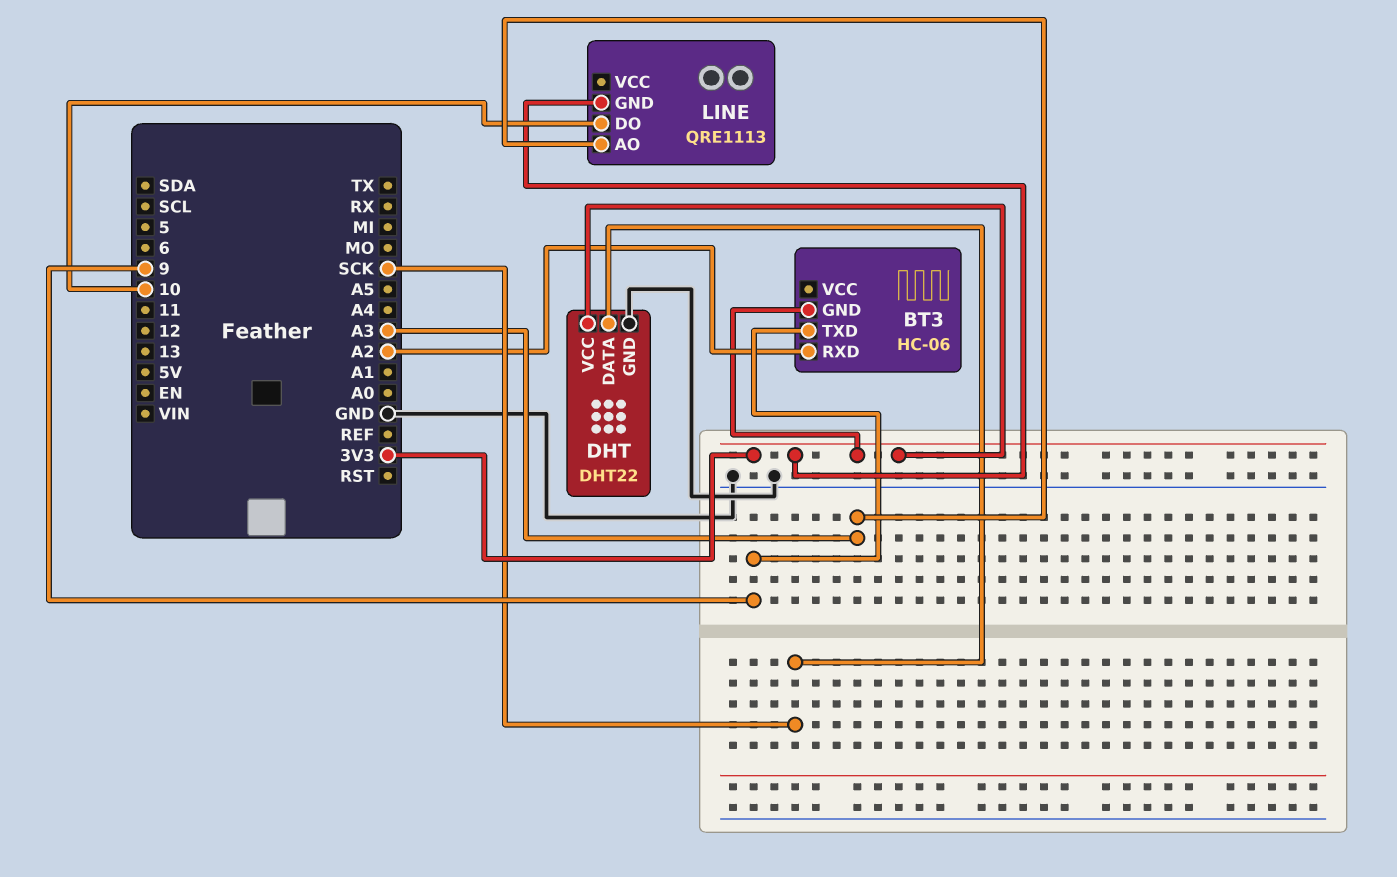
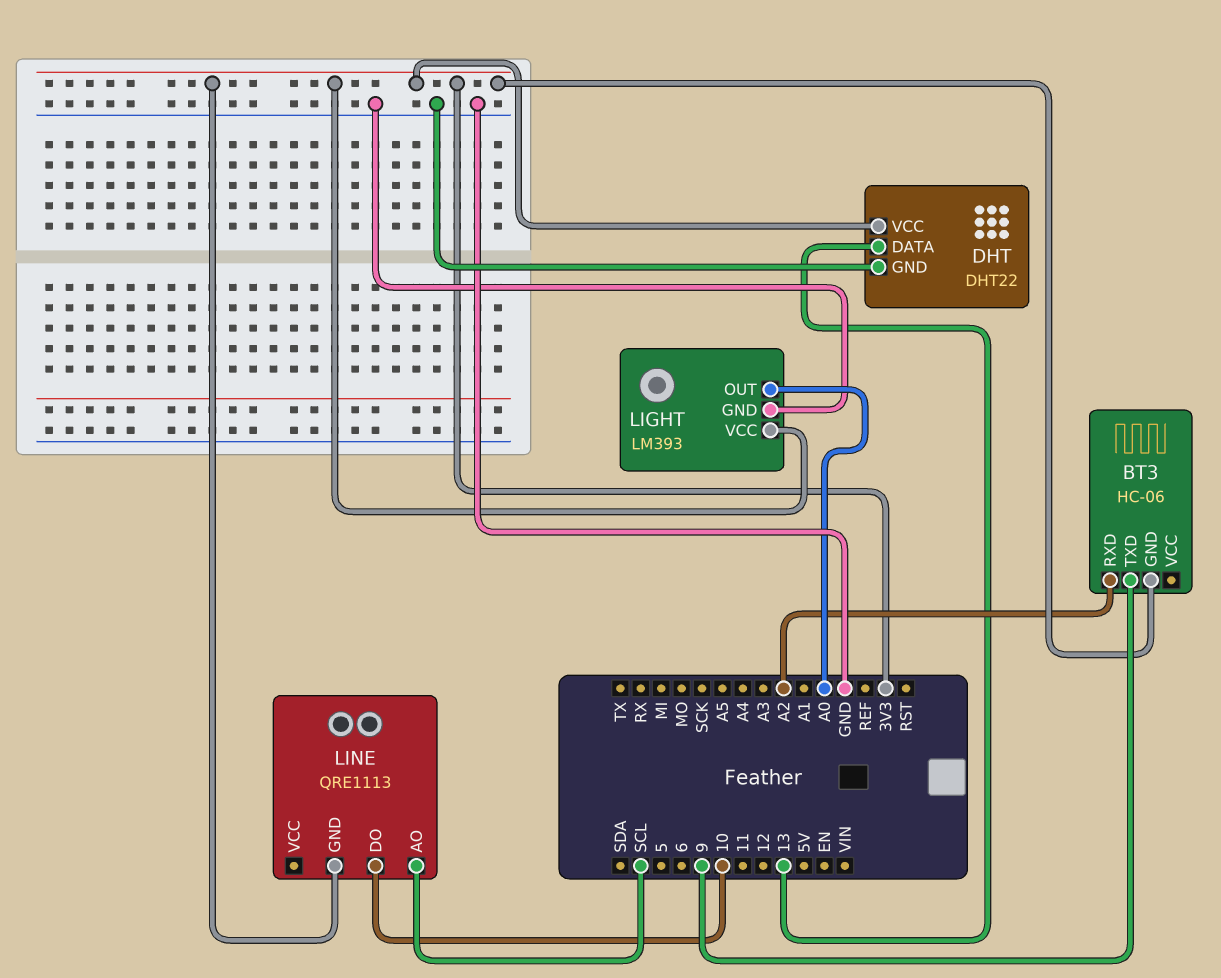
DHT pin DATA: SCK -> 13
LIGHT: none -> LM393
LIGHT pin GND: none -> GND
LIGHT pin OUT: none -> A0
LIGHT pin VCC: none -> 3V3
LINE pin AO: A3 -> SCL

